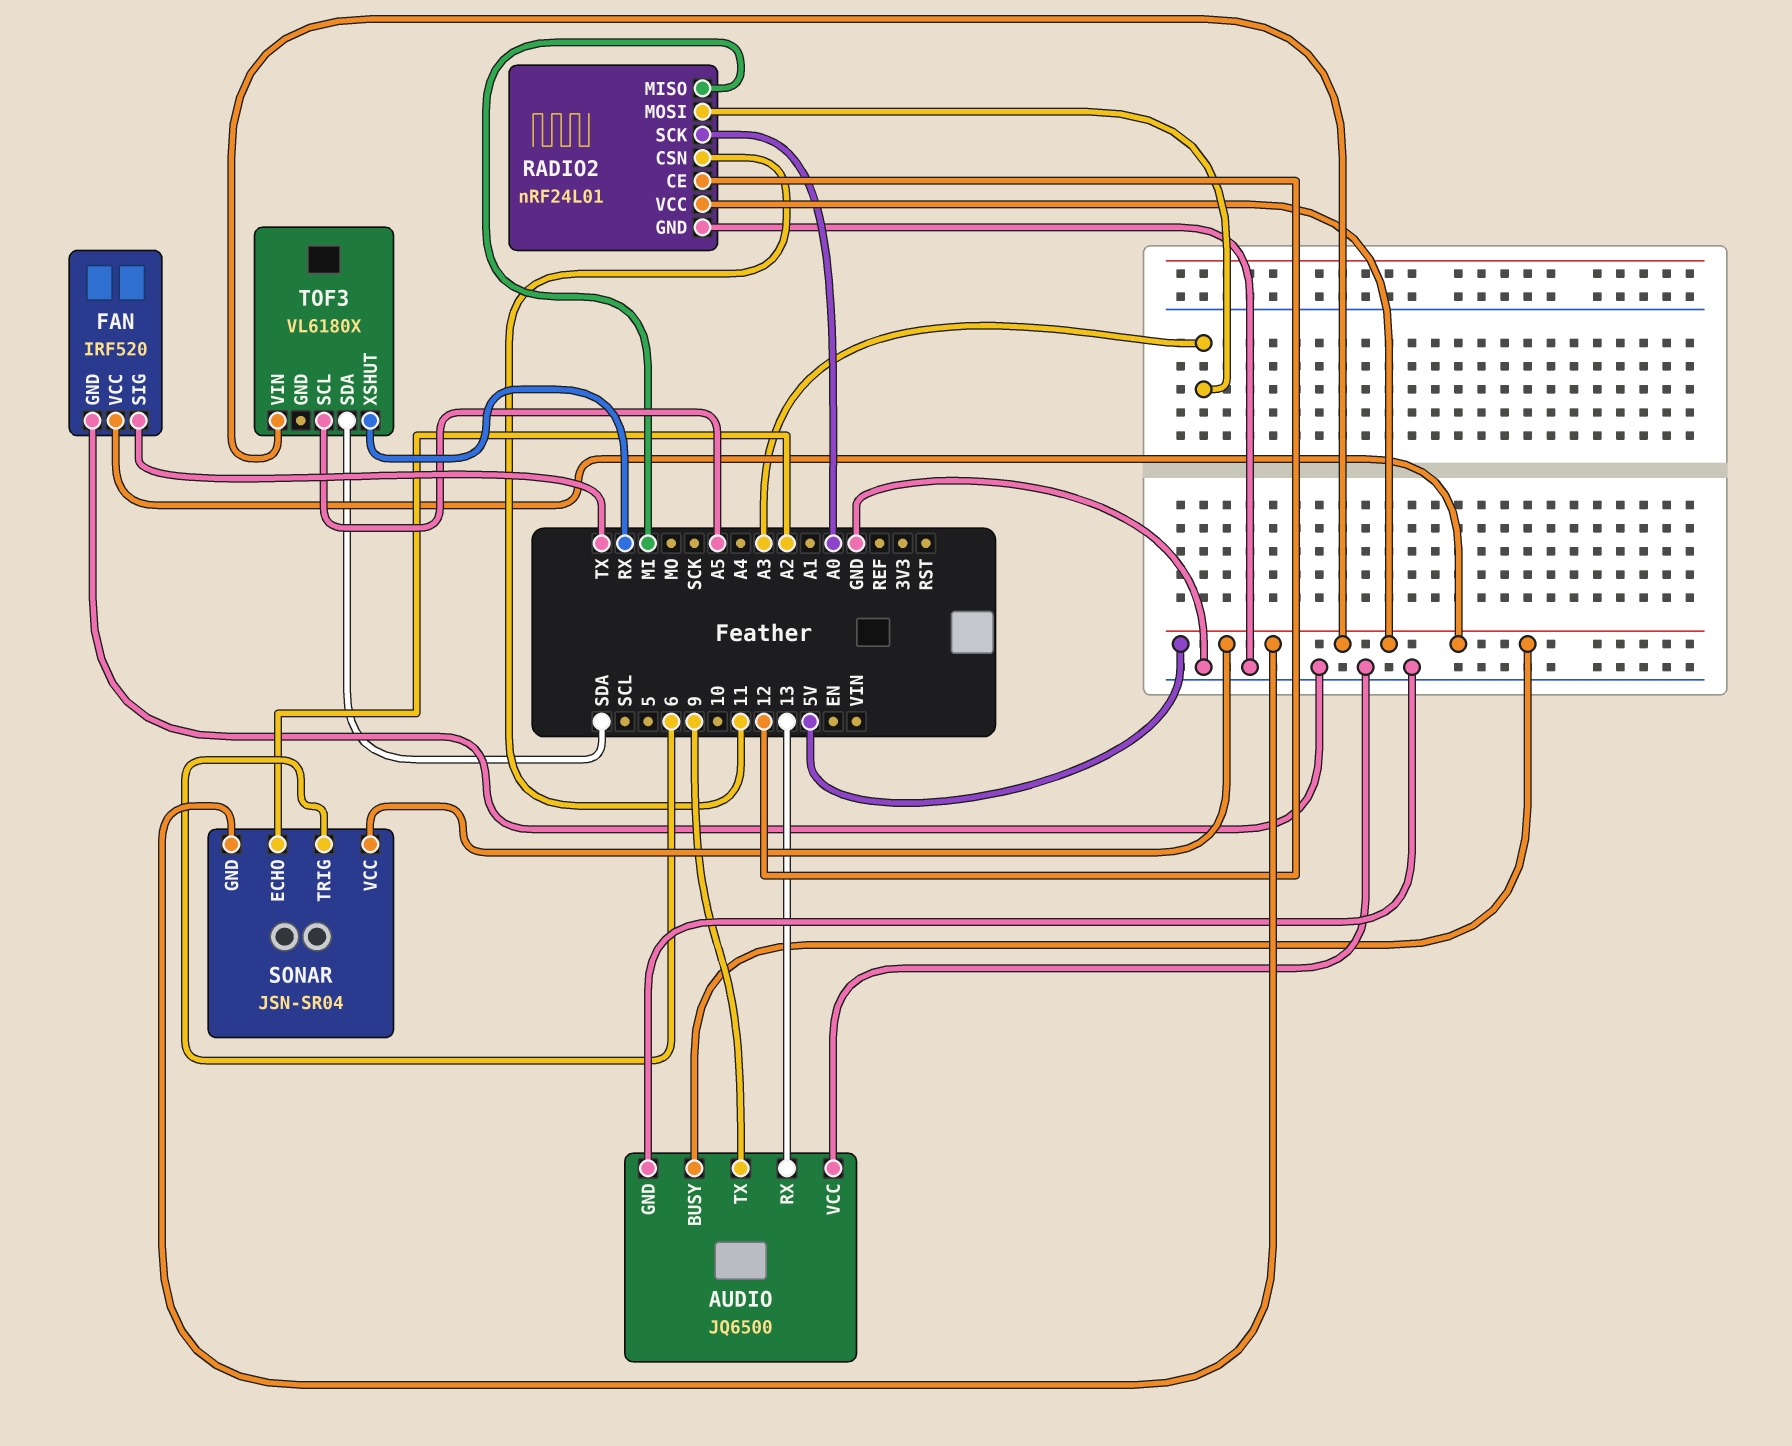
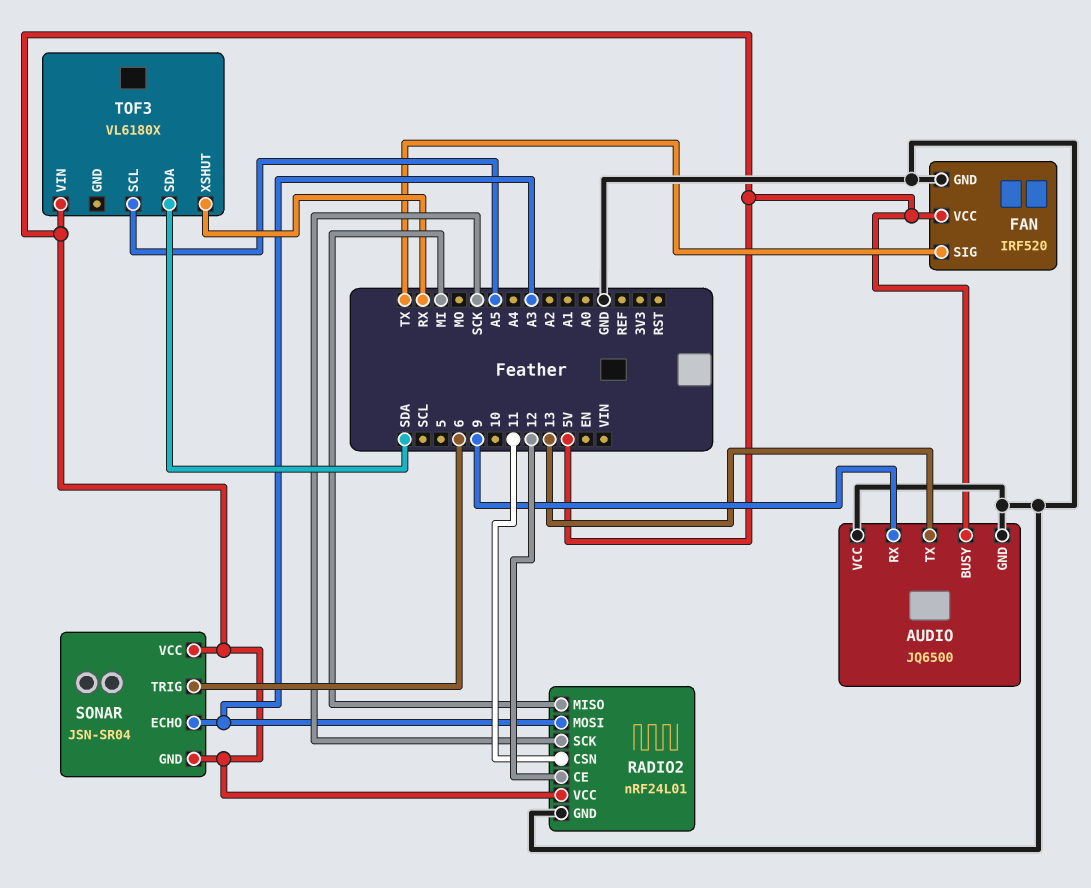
AUDIO pin RX: 13 -> 9
AUDIO pin TX: 9 -> 13
RADIO2 pin SCK: A0 -> SCK
SONAR pin ECHO: A2 -> A3

